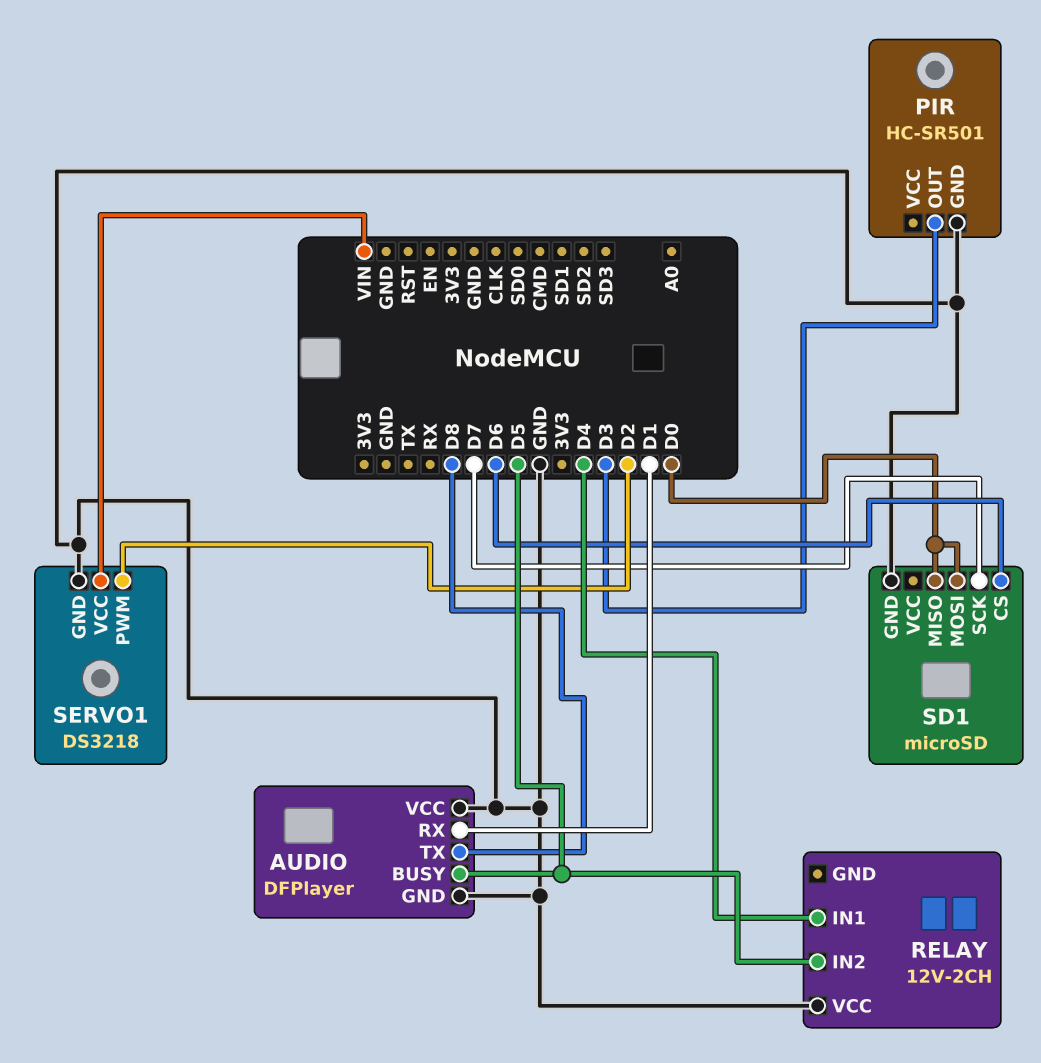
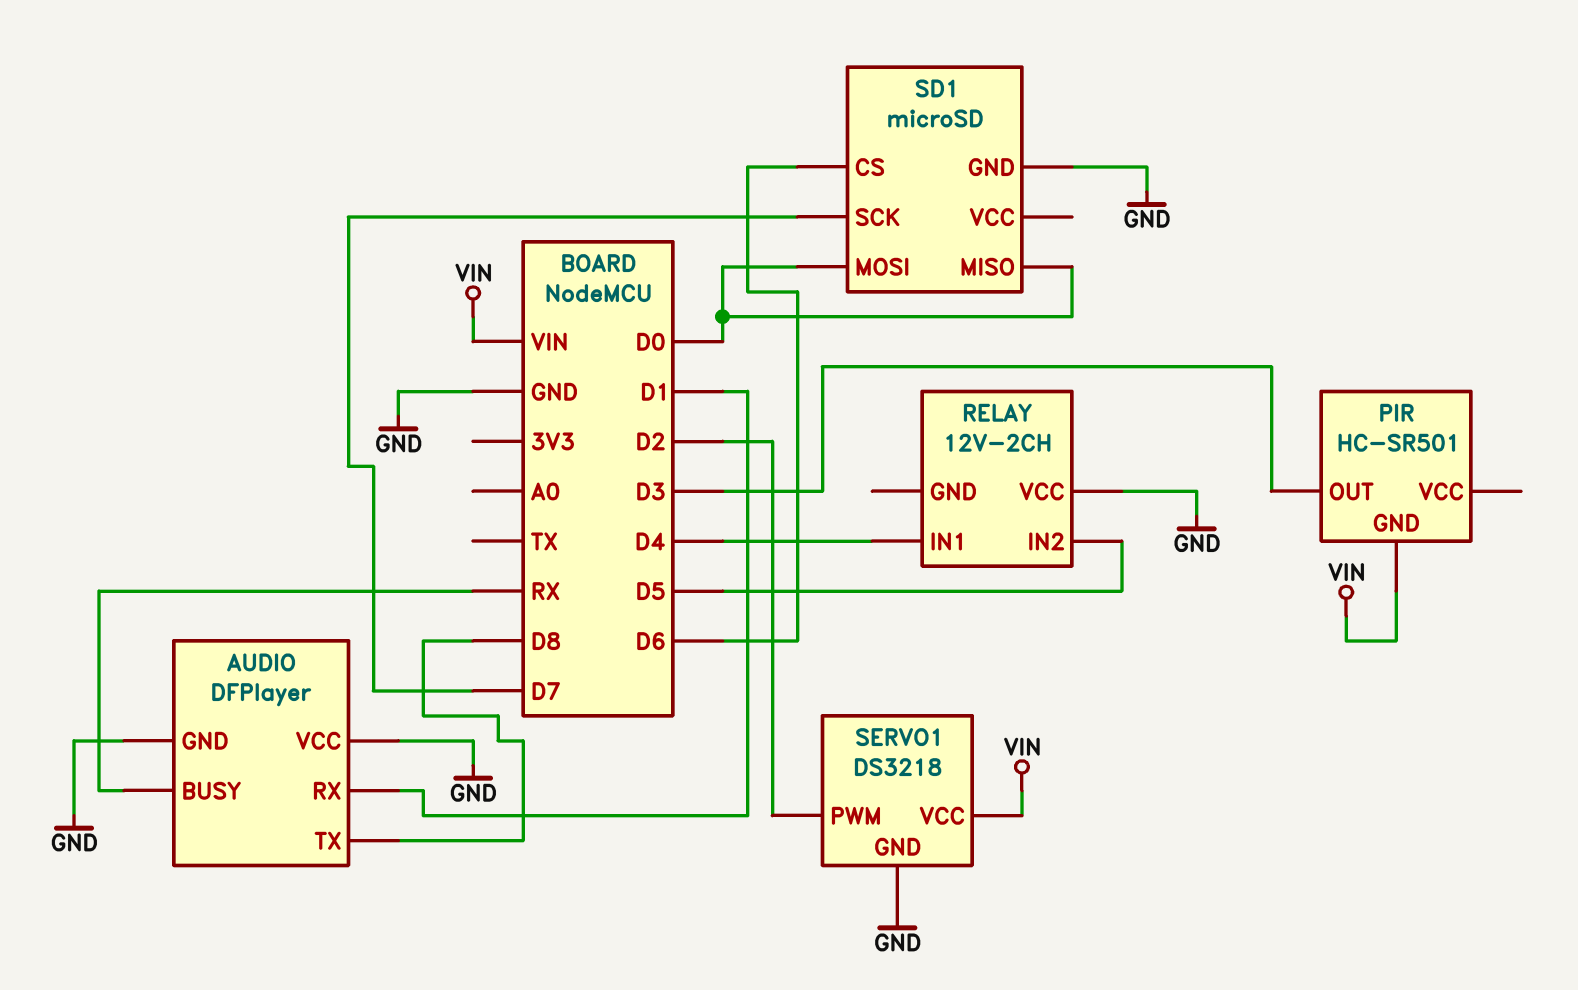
AUDIO pin BUSY: D5 -> RX
PIR pin GND: GND -> VIN

